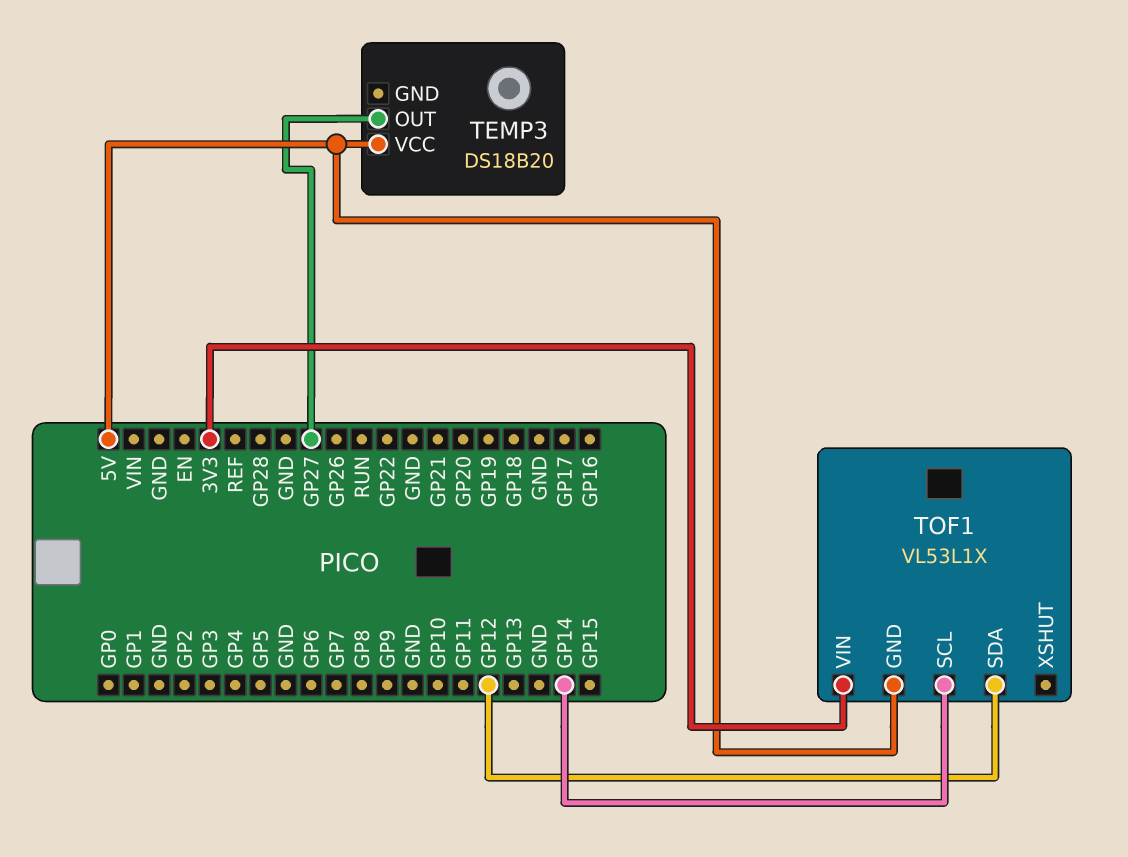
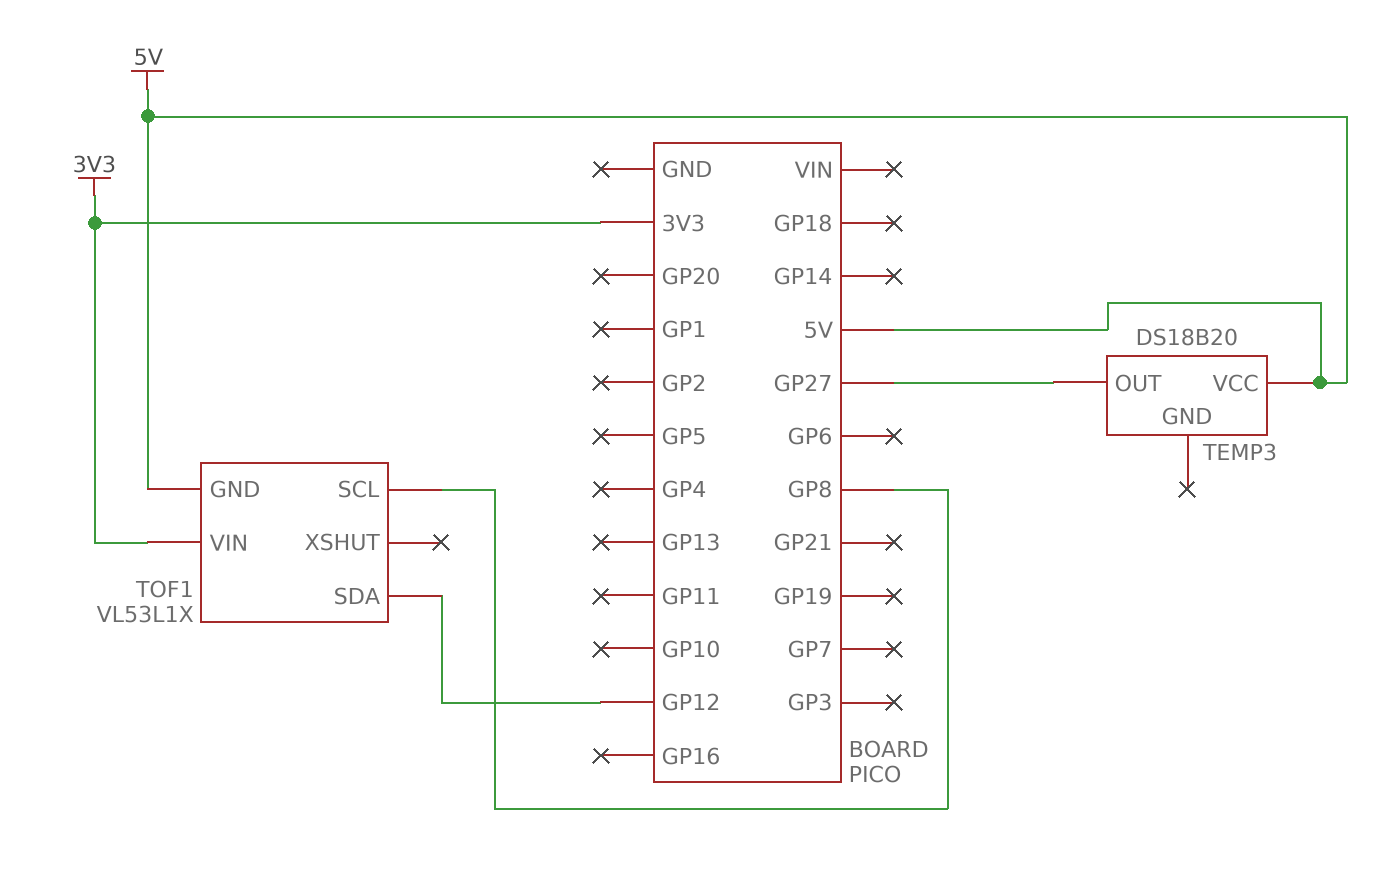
TOF1 pin SCL: GP14 -> GP8

